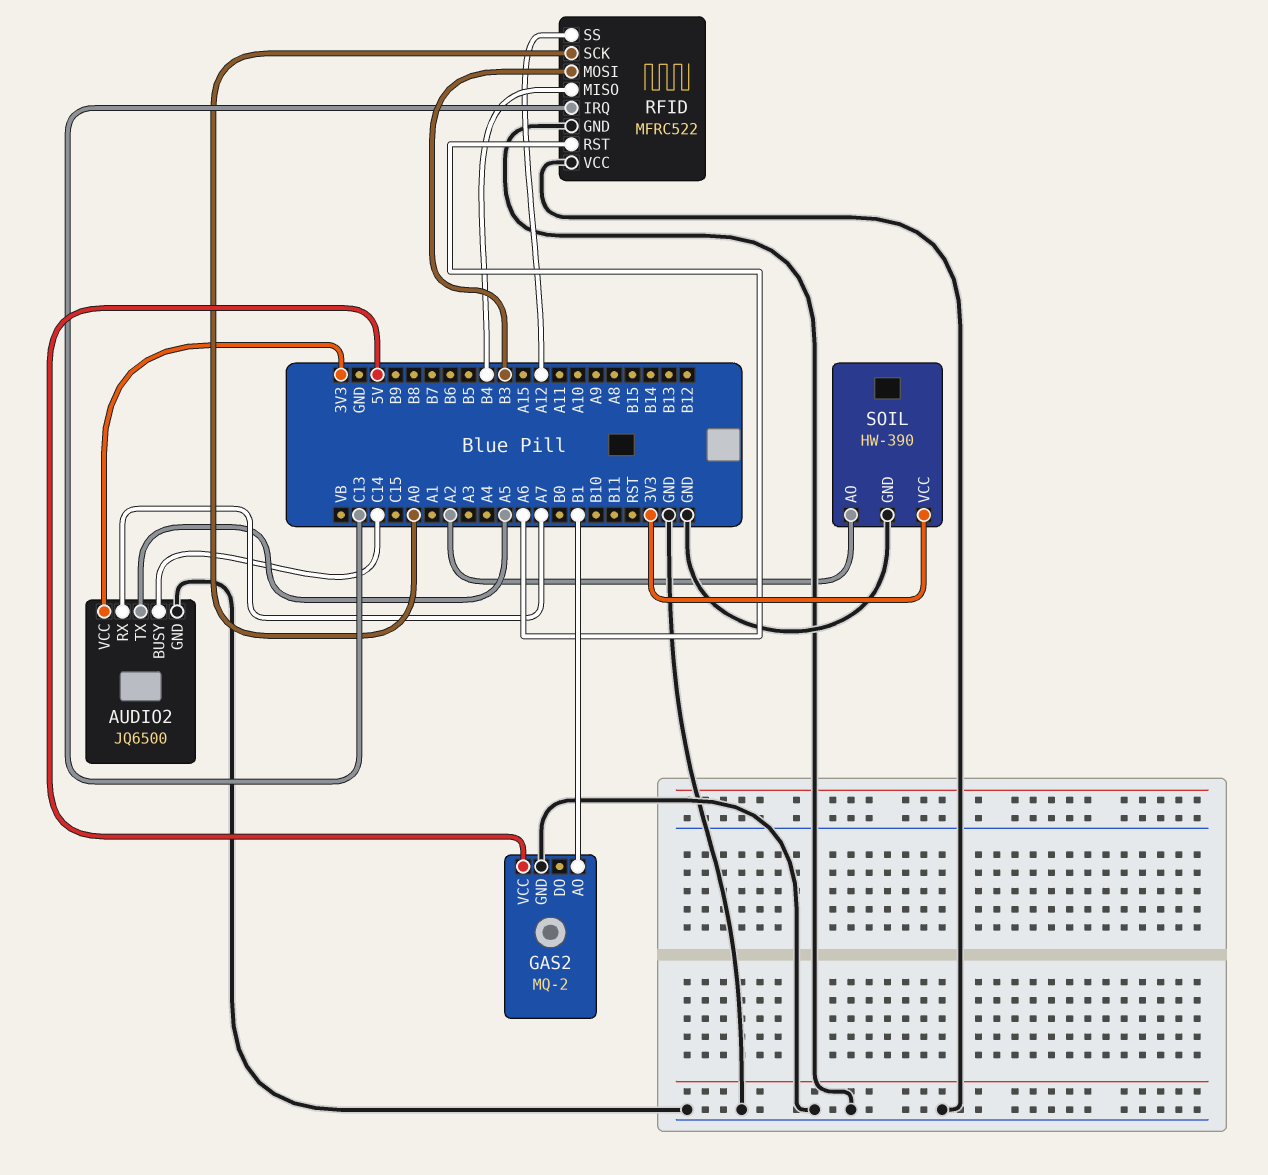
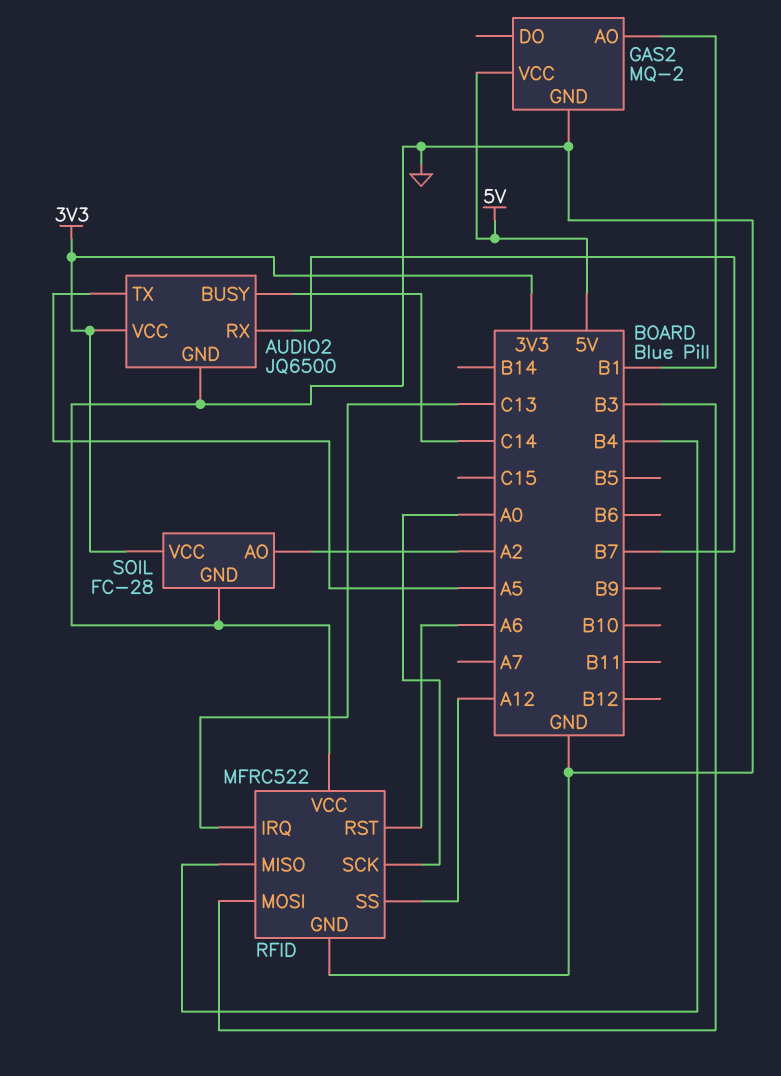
AUDIO2 pin RX: A7 -> B7
SOIL: HW-390 -> FC-28

